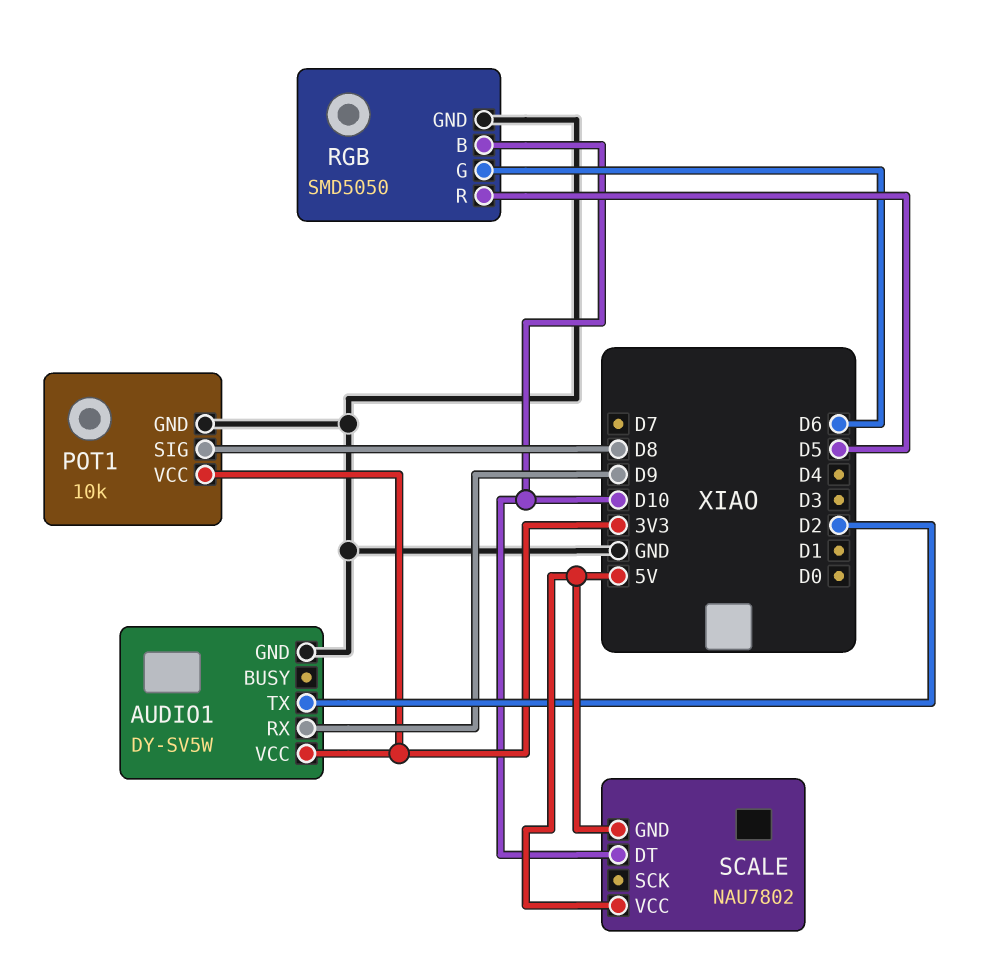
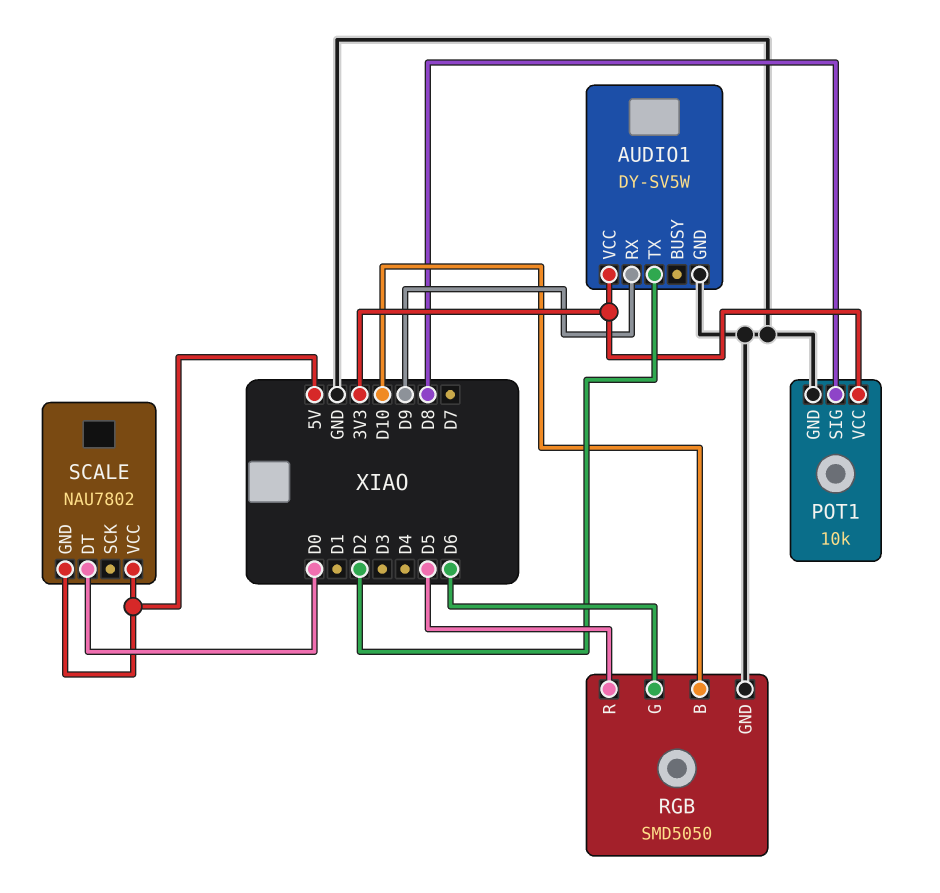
SCALE pin DT: D10 -> D0

